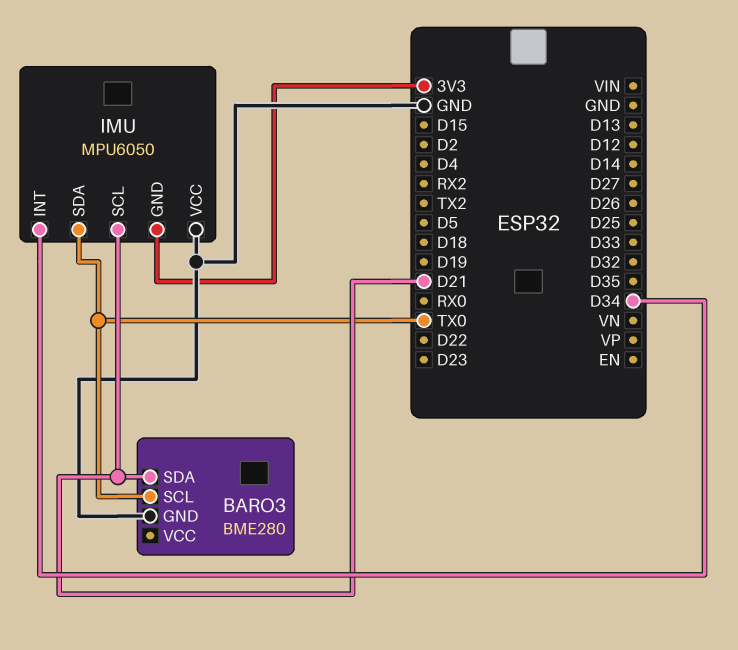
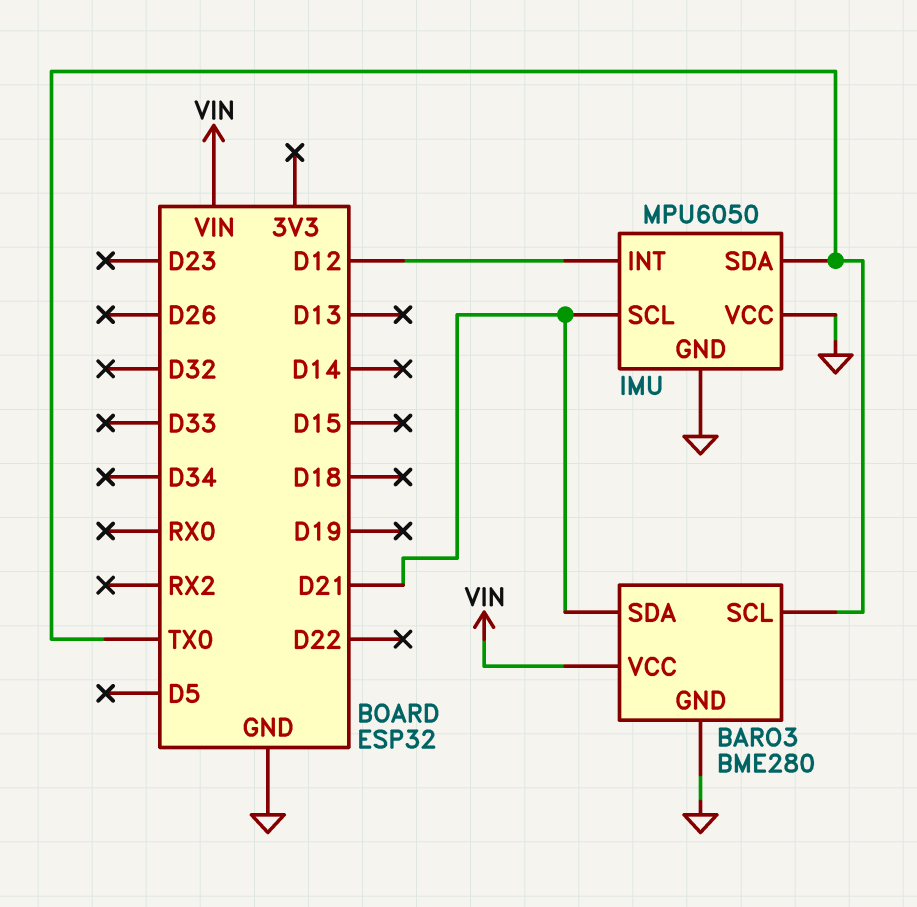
BARO3 pin VCC: none -> VIN
IMU pin GND: 3V3 -> GND
IMU pin INT: D34 -> D12

